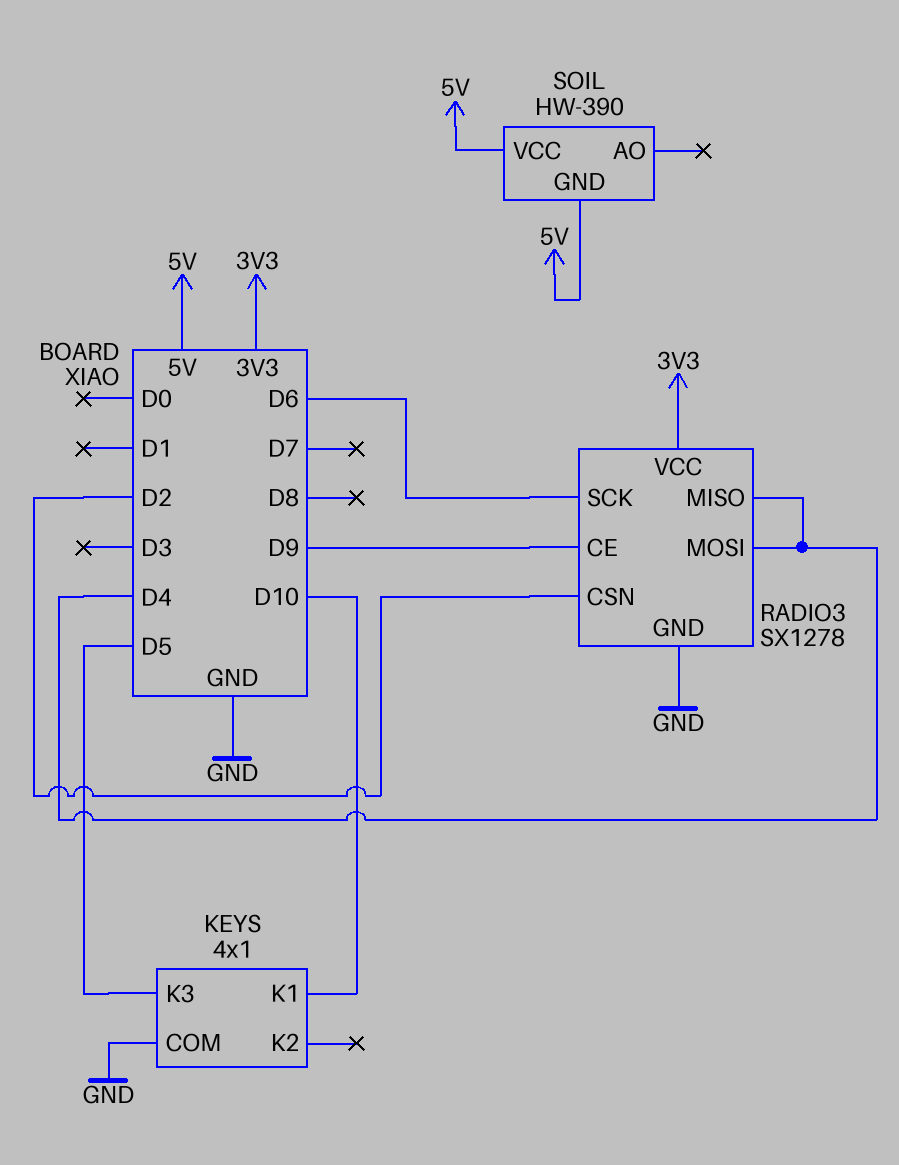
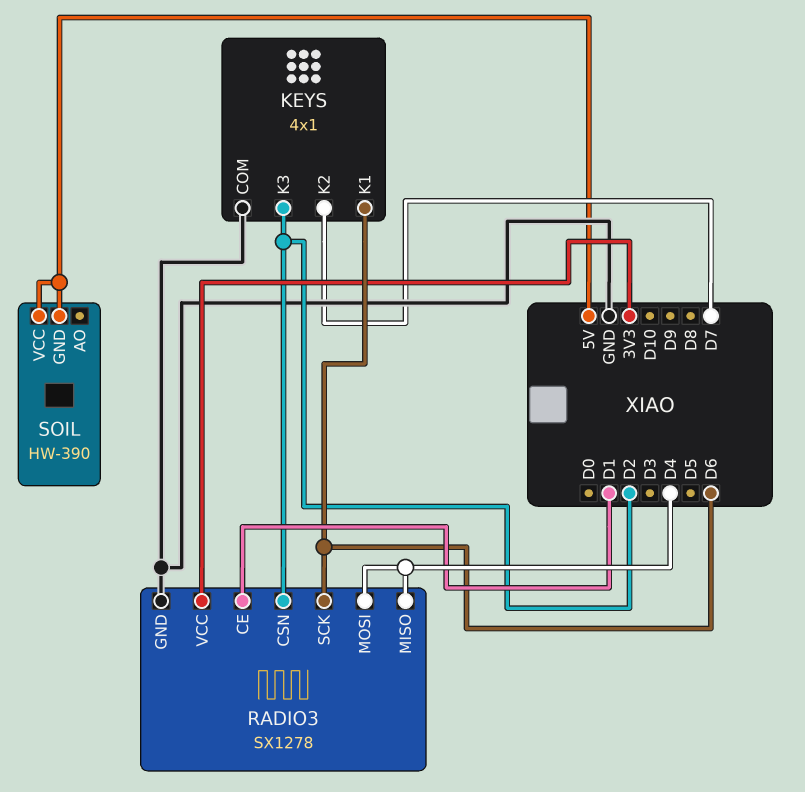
KEYS pin K1: D10 -> D6
KEYS pin K2: none -> D7
KEYS pin K3: D5 -> D2
RADIO3 pin CE: D9 -> D1

